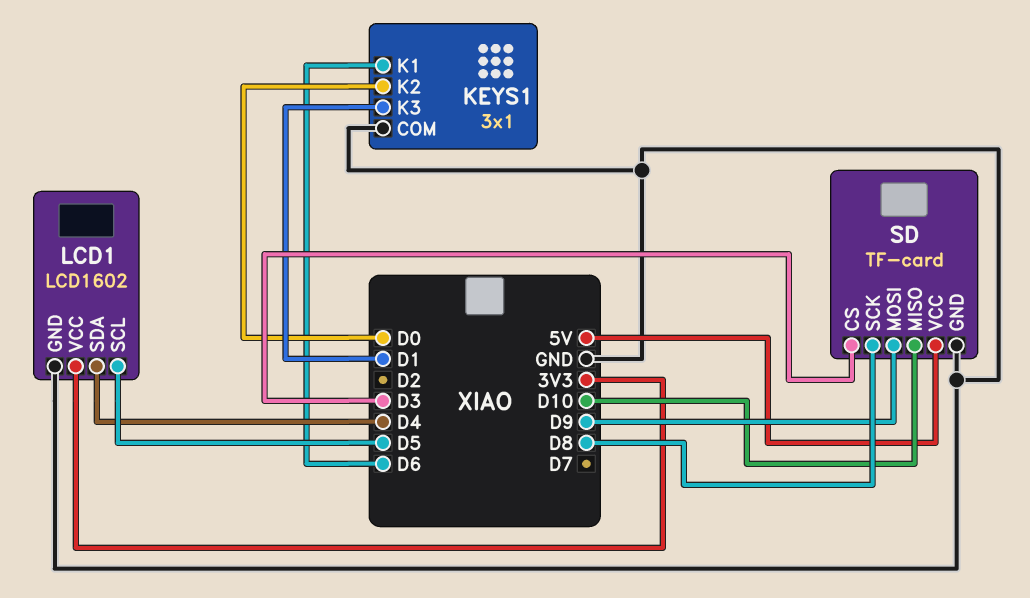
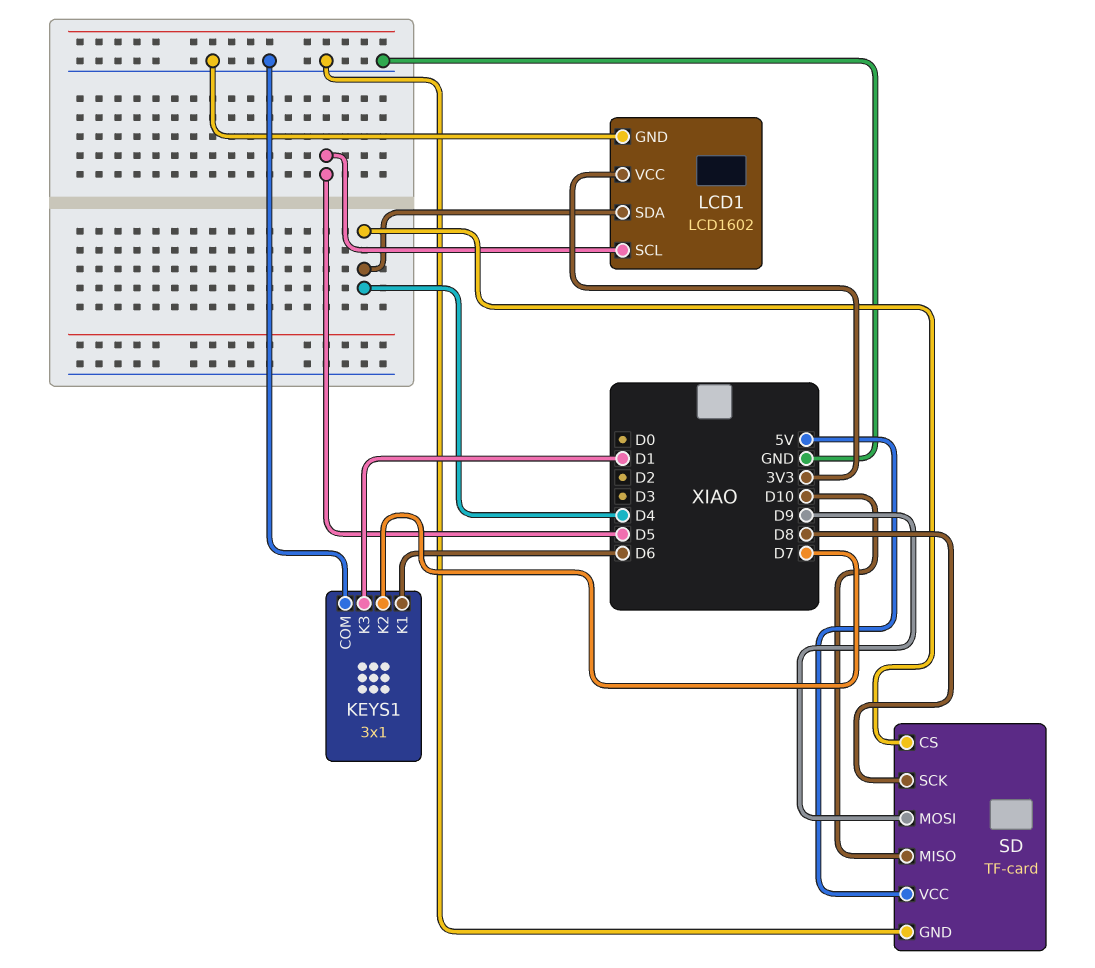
KEYS1 pin K2: D0 -> D7
SD pin CS: D3 -> D4

